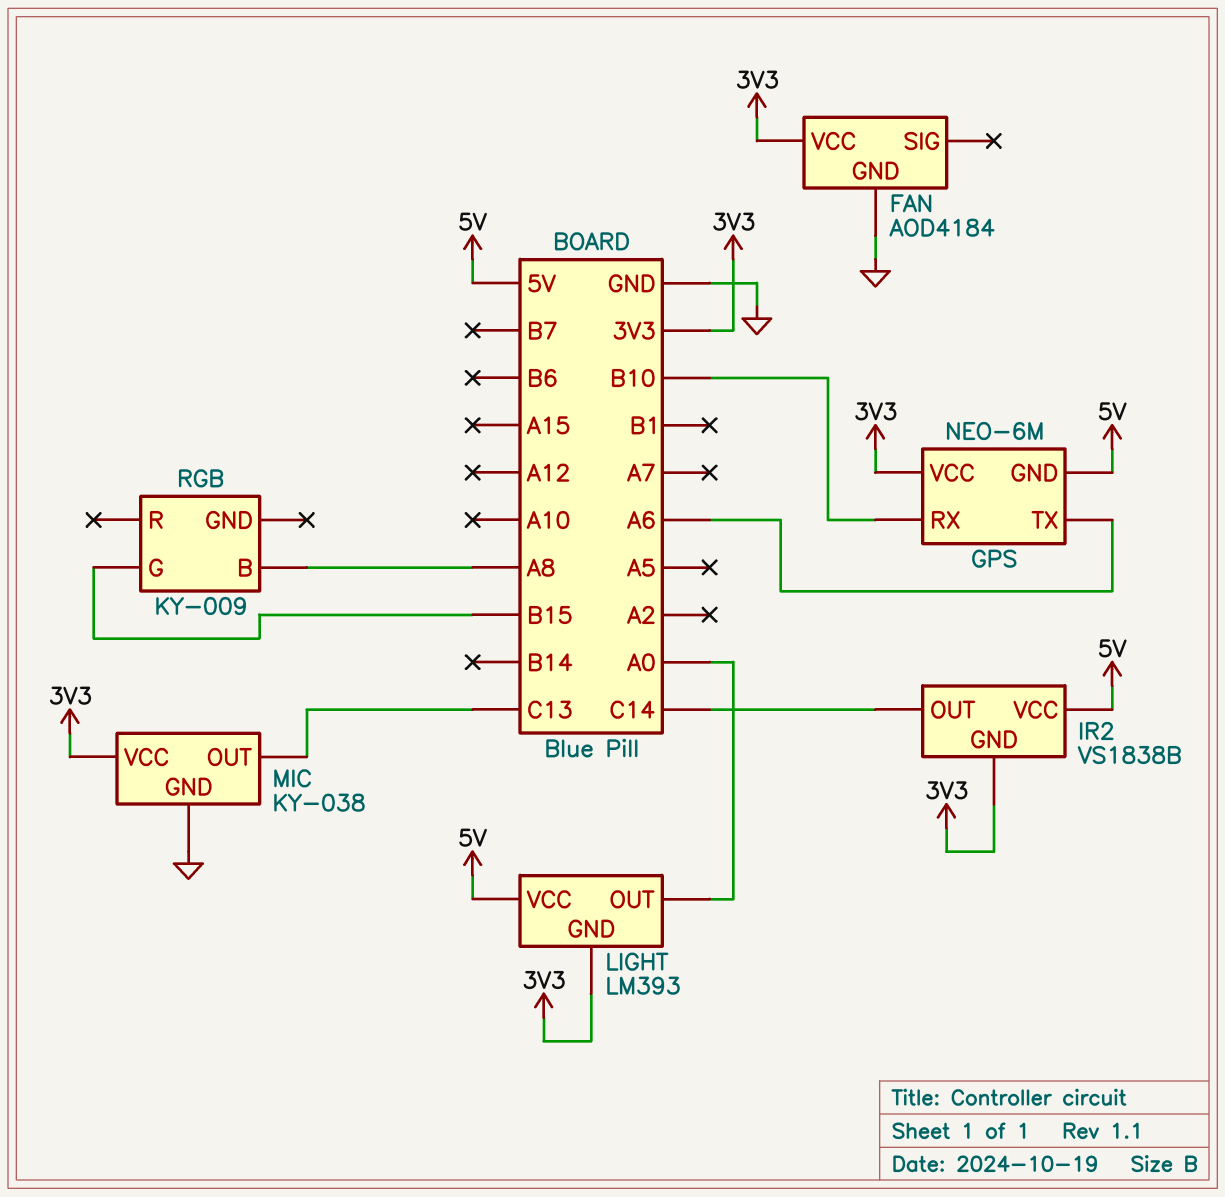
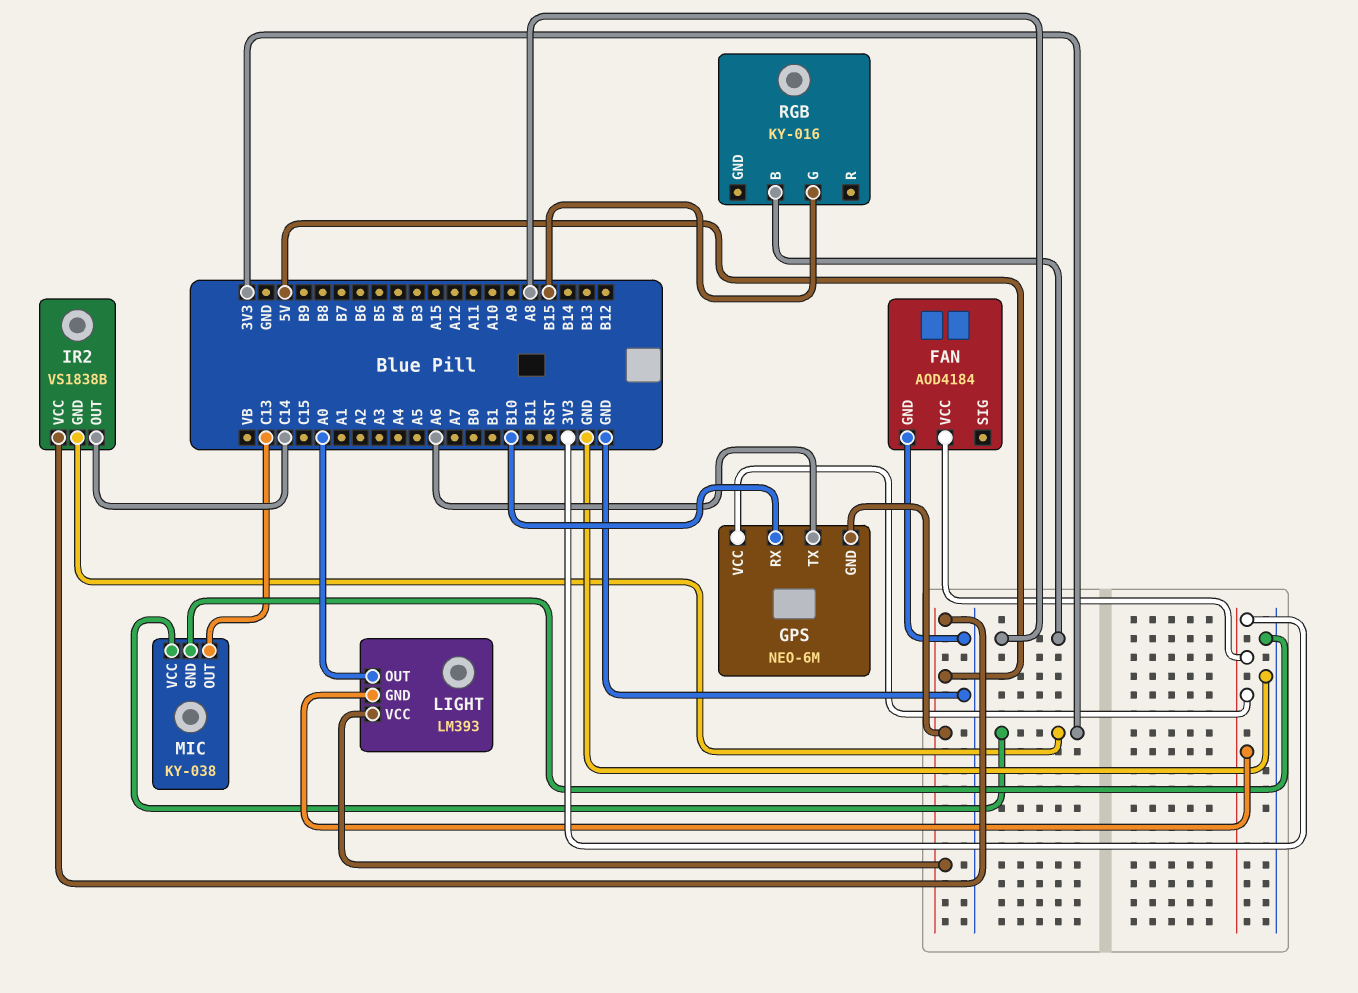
RGB: KY-009 -> KY-016

